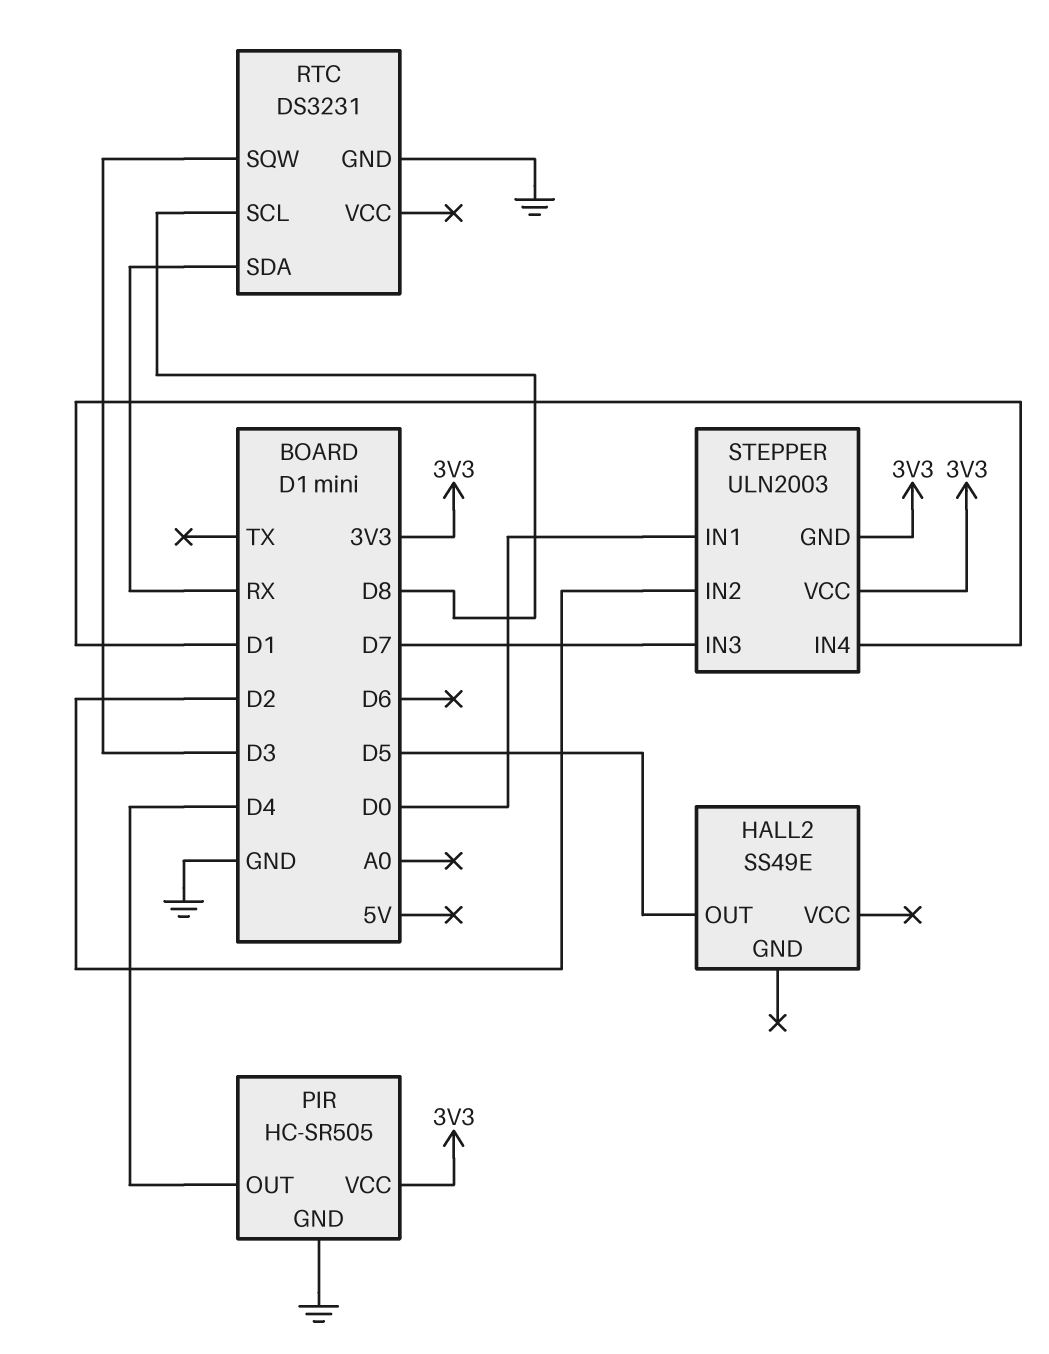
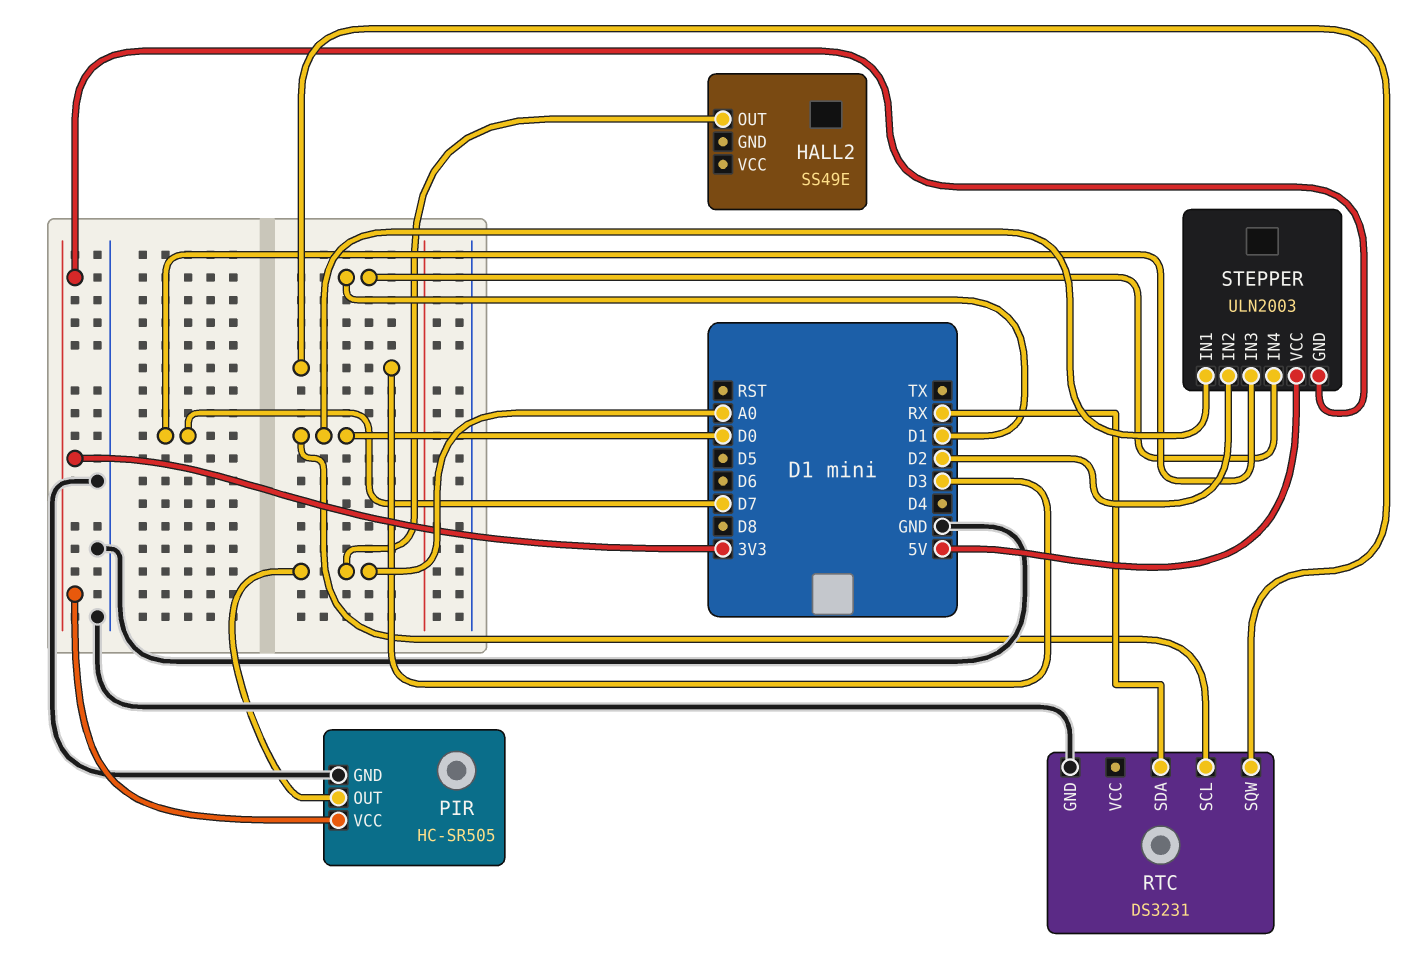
HALL2 pin OUT: D5 -> A0
PIR pin OUT: D4 -> A0
RTC pin SCL: D8 -> D0
STEPPER pin VCC: 3V3 -> 5V

